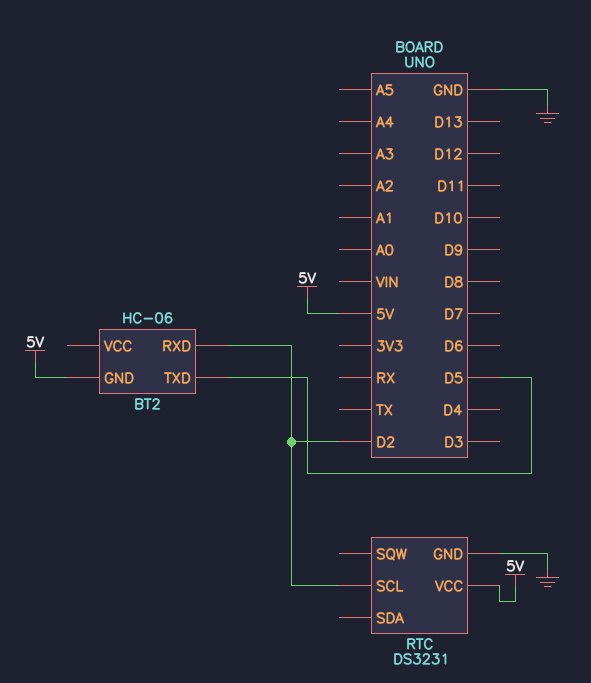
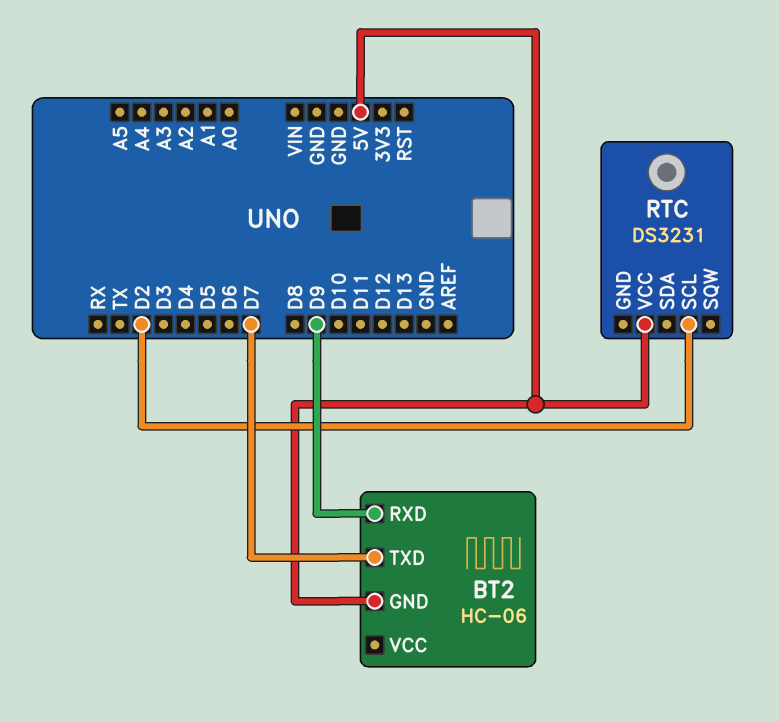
BT2 pin RXD: D2 -> D9
BT2 pin TXD: D5 -> D7
RTC pin GND: GND -> none

